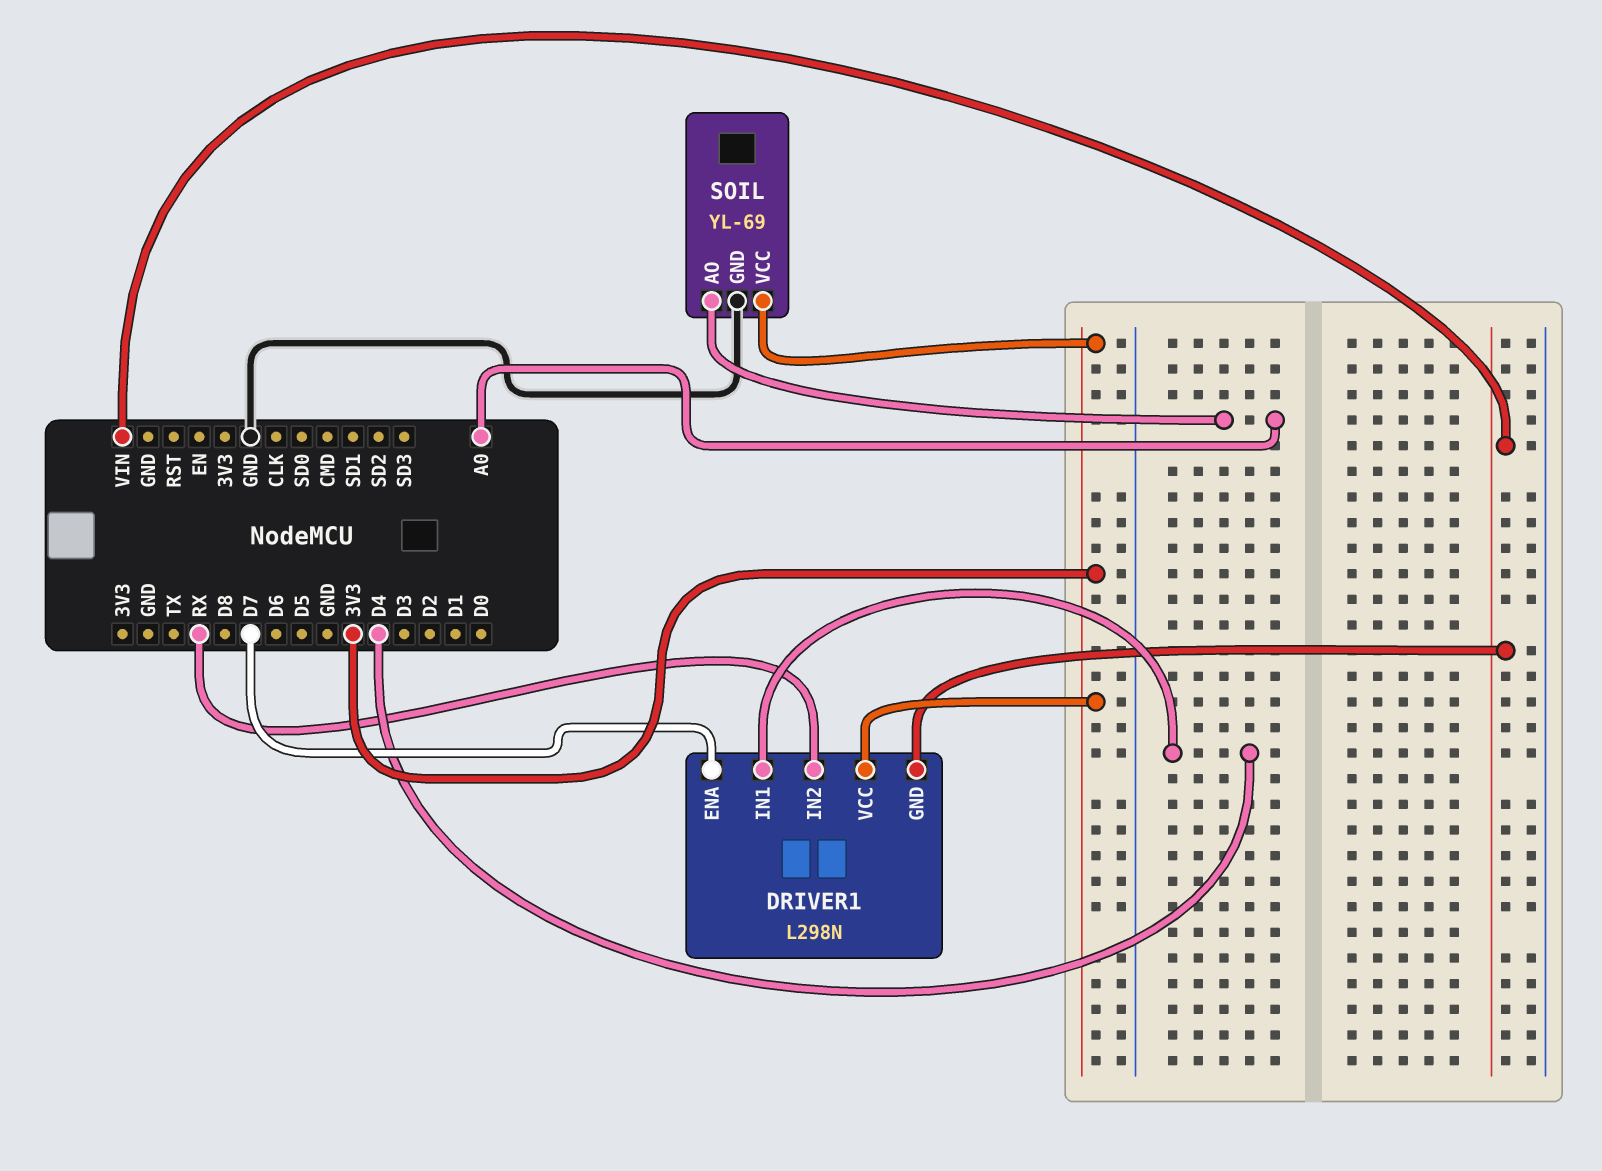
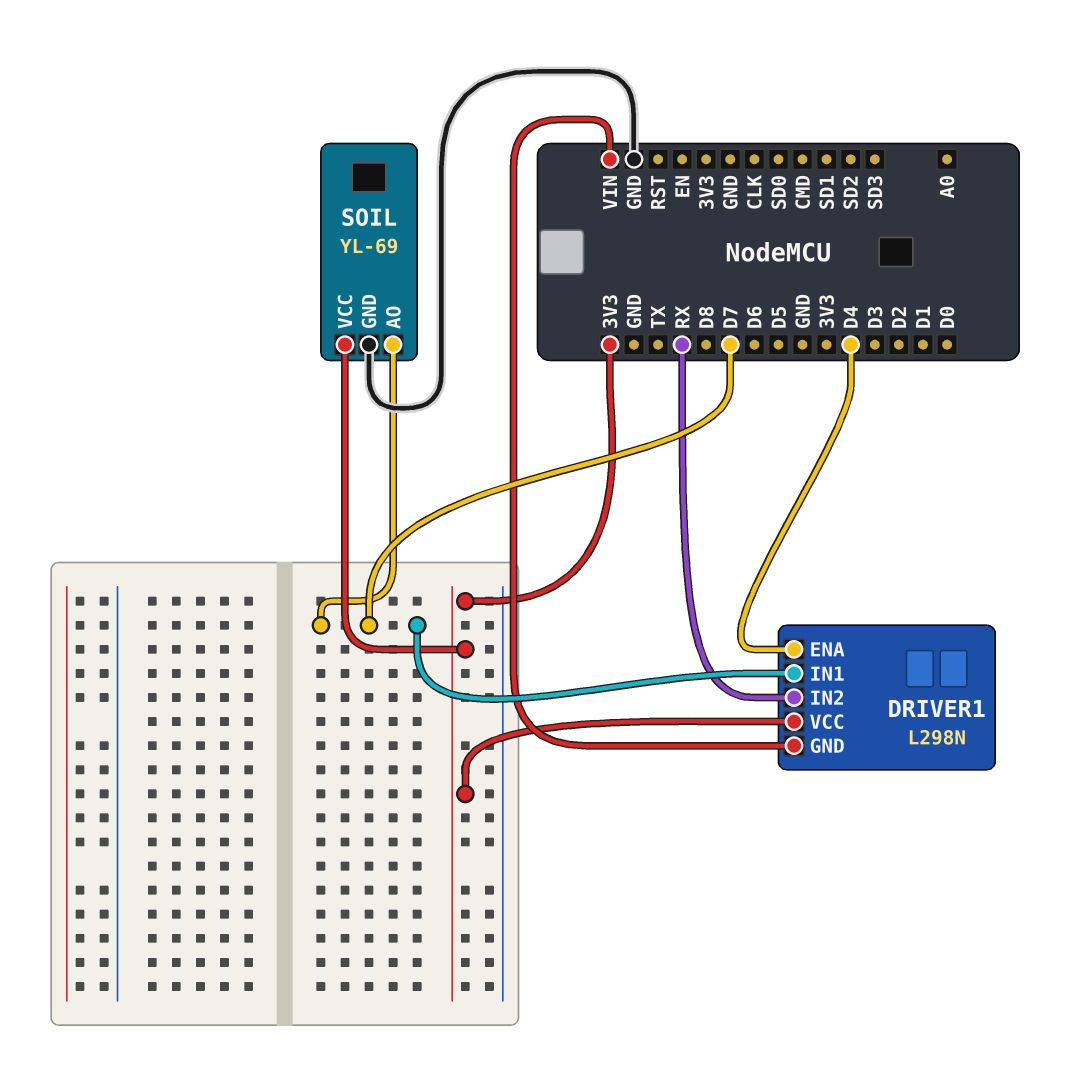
DRIVER1 pin ENA: D7 -> D4
DRIVER1 pin IN1: D4 -> D7
SOIL pin AO: A0 -> D7

